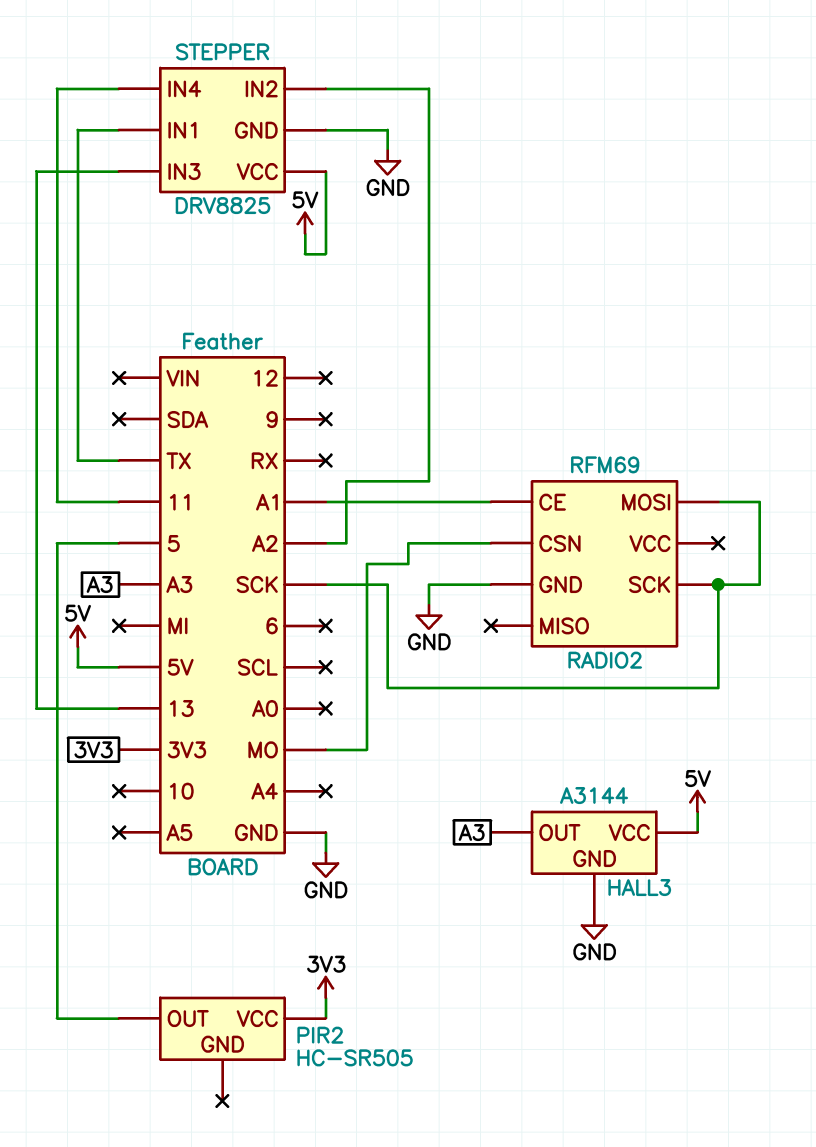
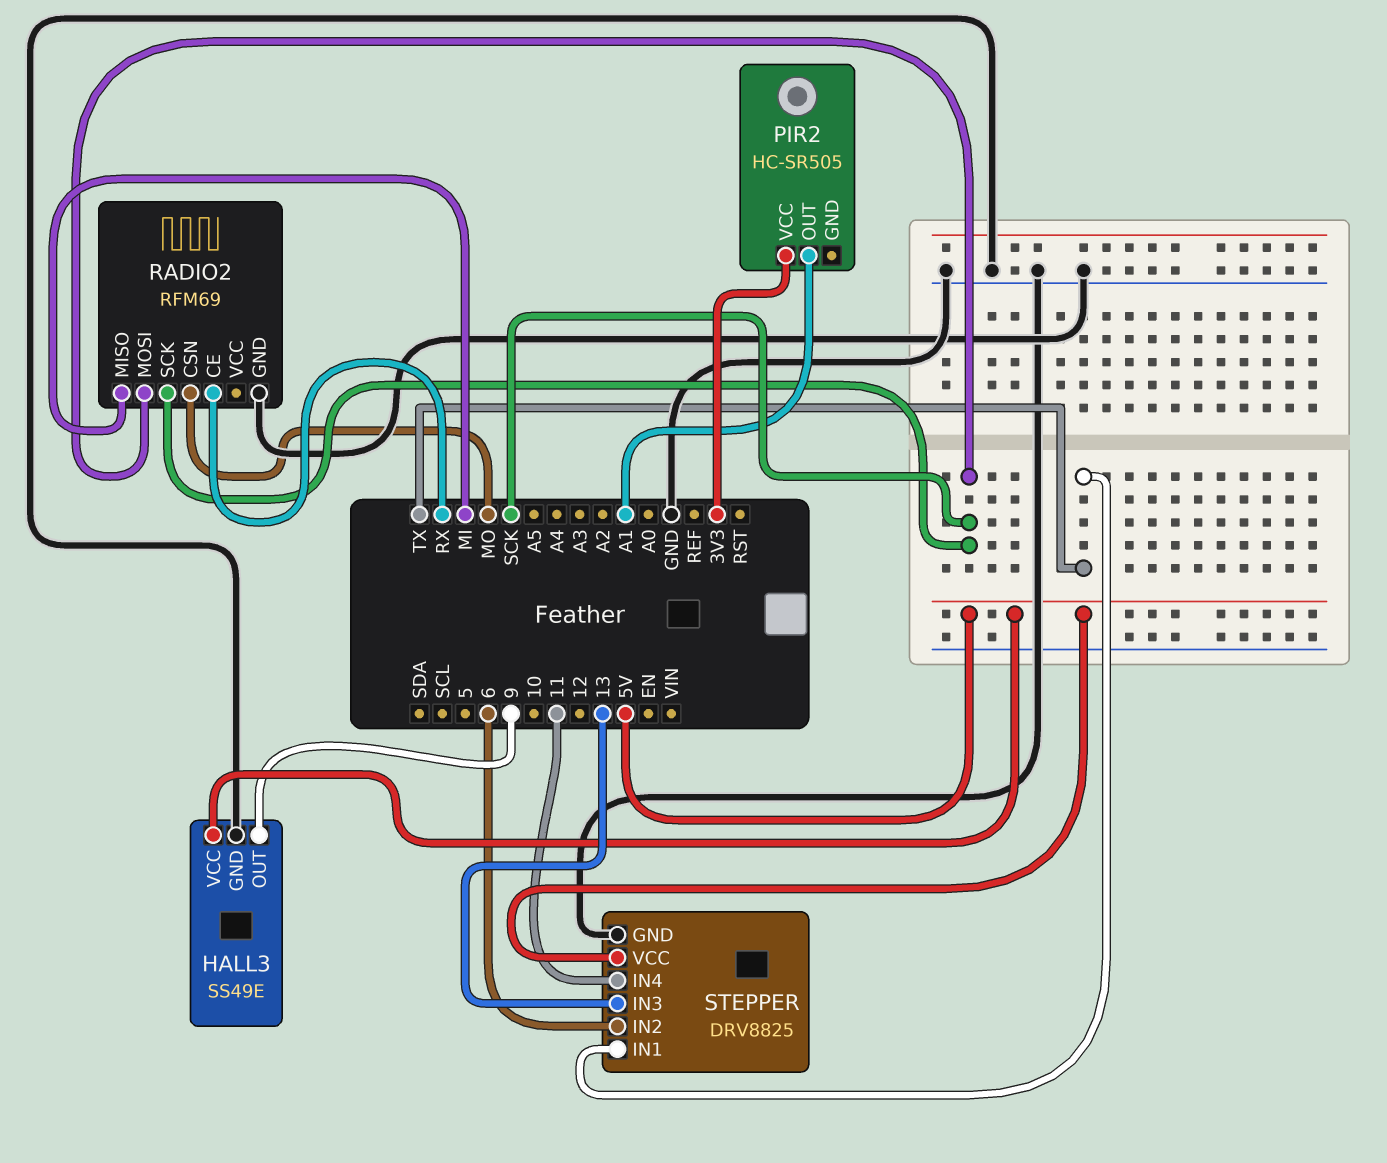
HALL3: A3144 -> SS49E
HALL3 pin OUT: A3 -> 9
PIR2 pin OUT: 5 -> A1
RADIO2 pin CE: A1 -> RX
RADIO2 pin MISO: none -> MI
STEPPER pin IN2: A2 -> 6

